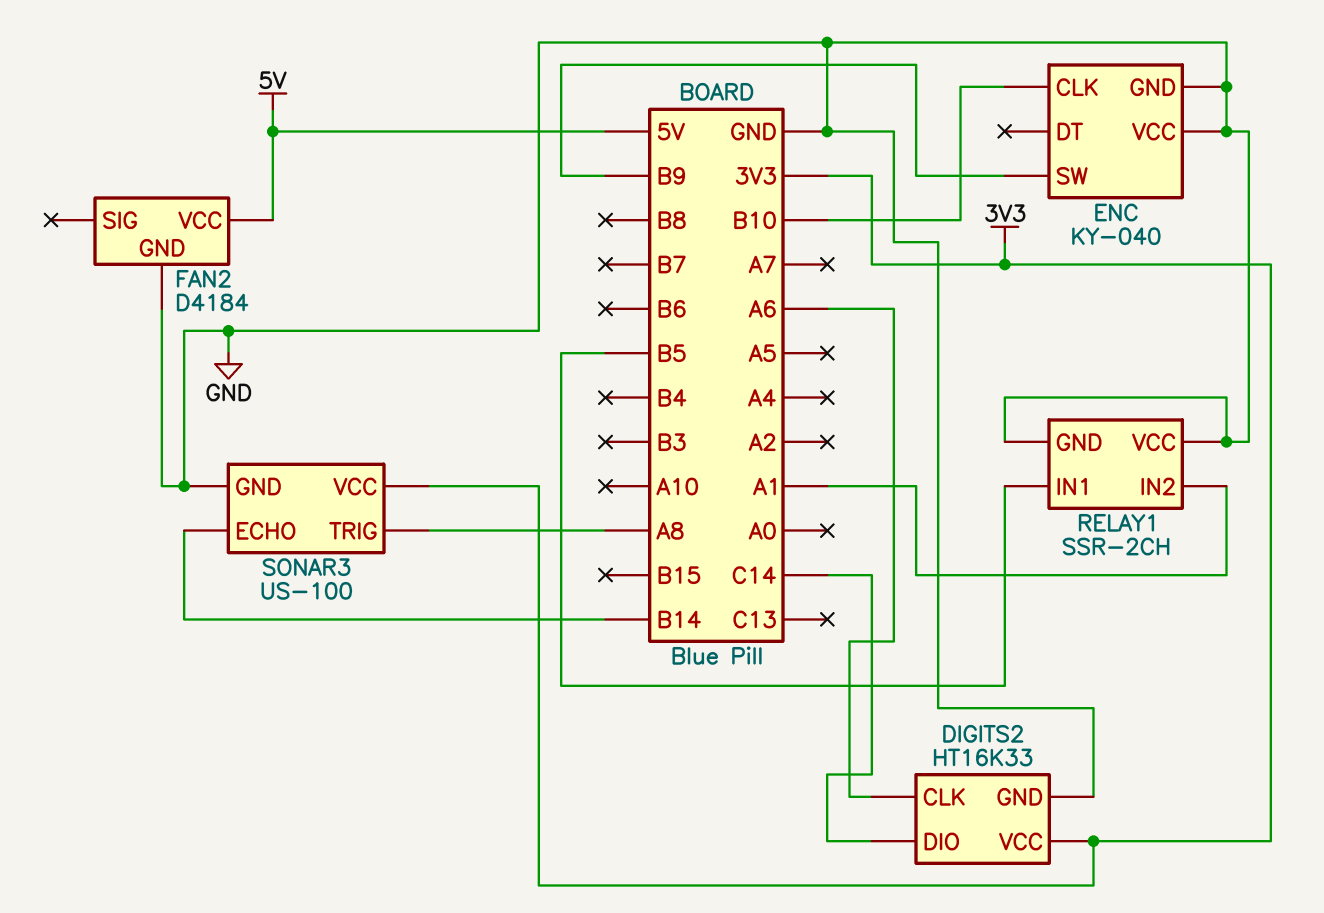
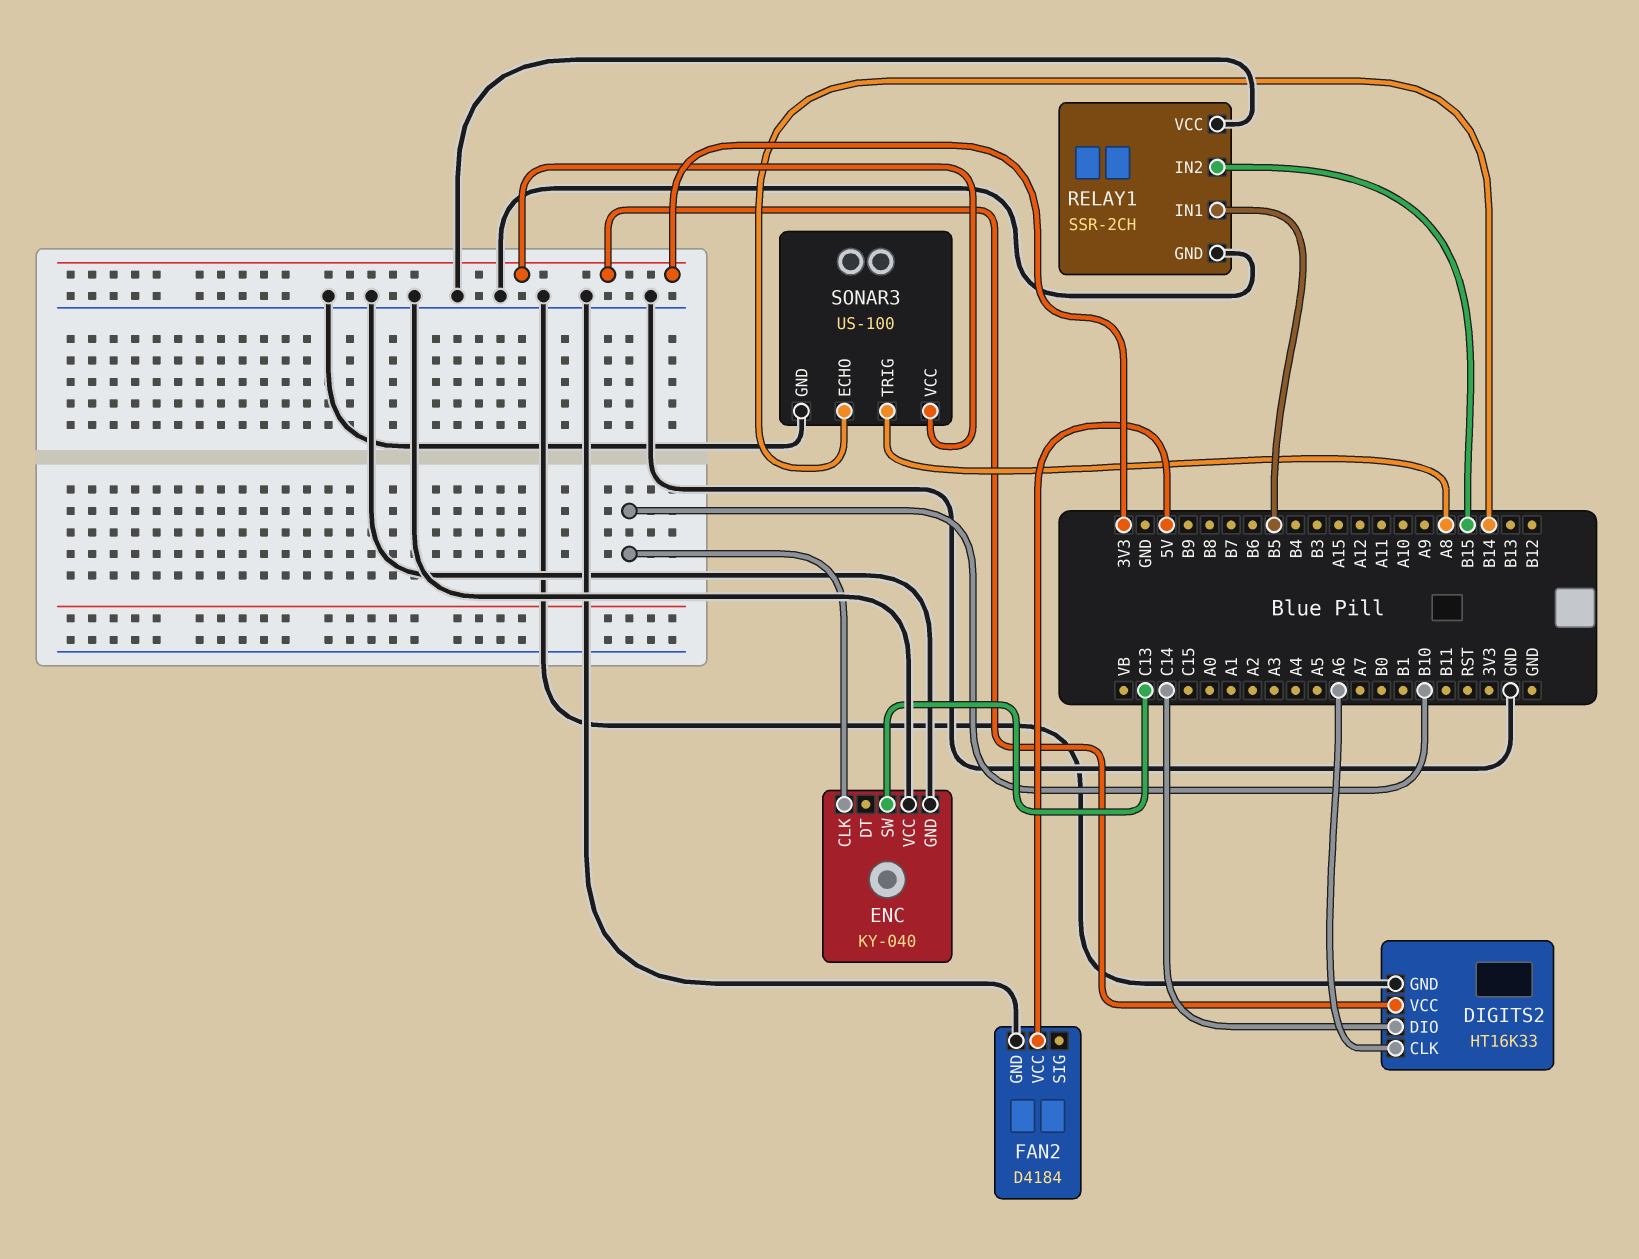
ENC pin SW: B9 -> C13
RELAY1 pin IN2: A1 -> B15

